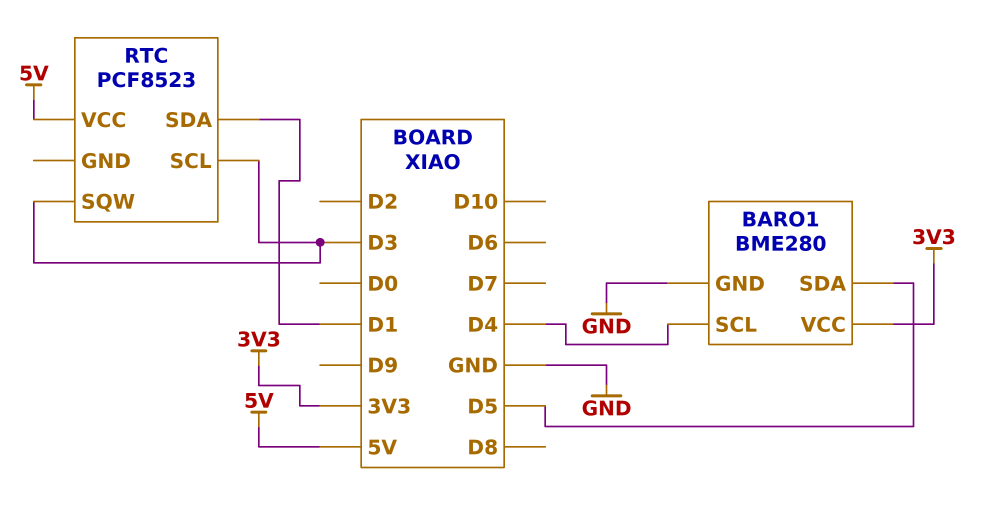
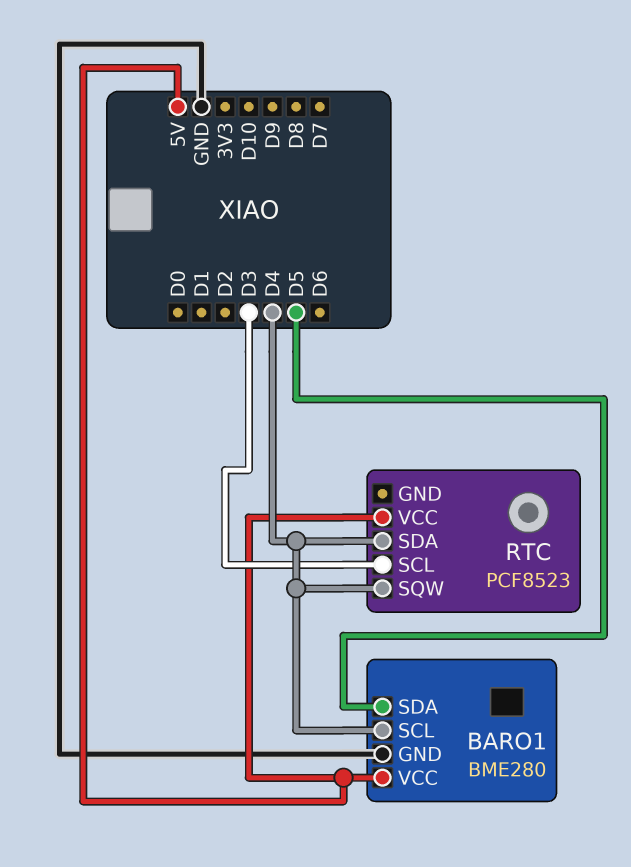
BARO1 pin VCC: 3V3 -> 5V
RTC pin SDA: D1 -> D4
RTC pin SQW: D3 -> D4

